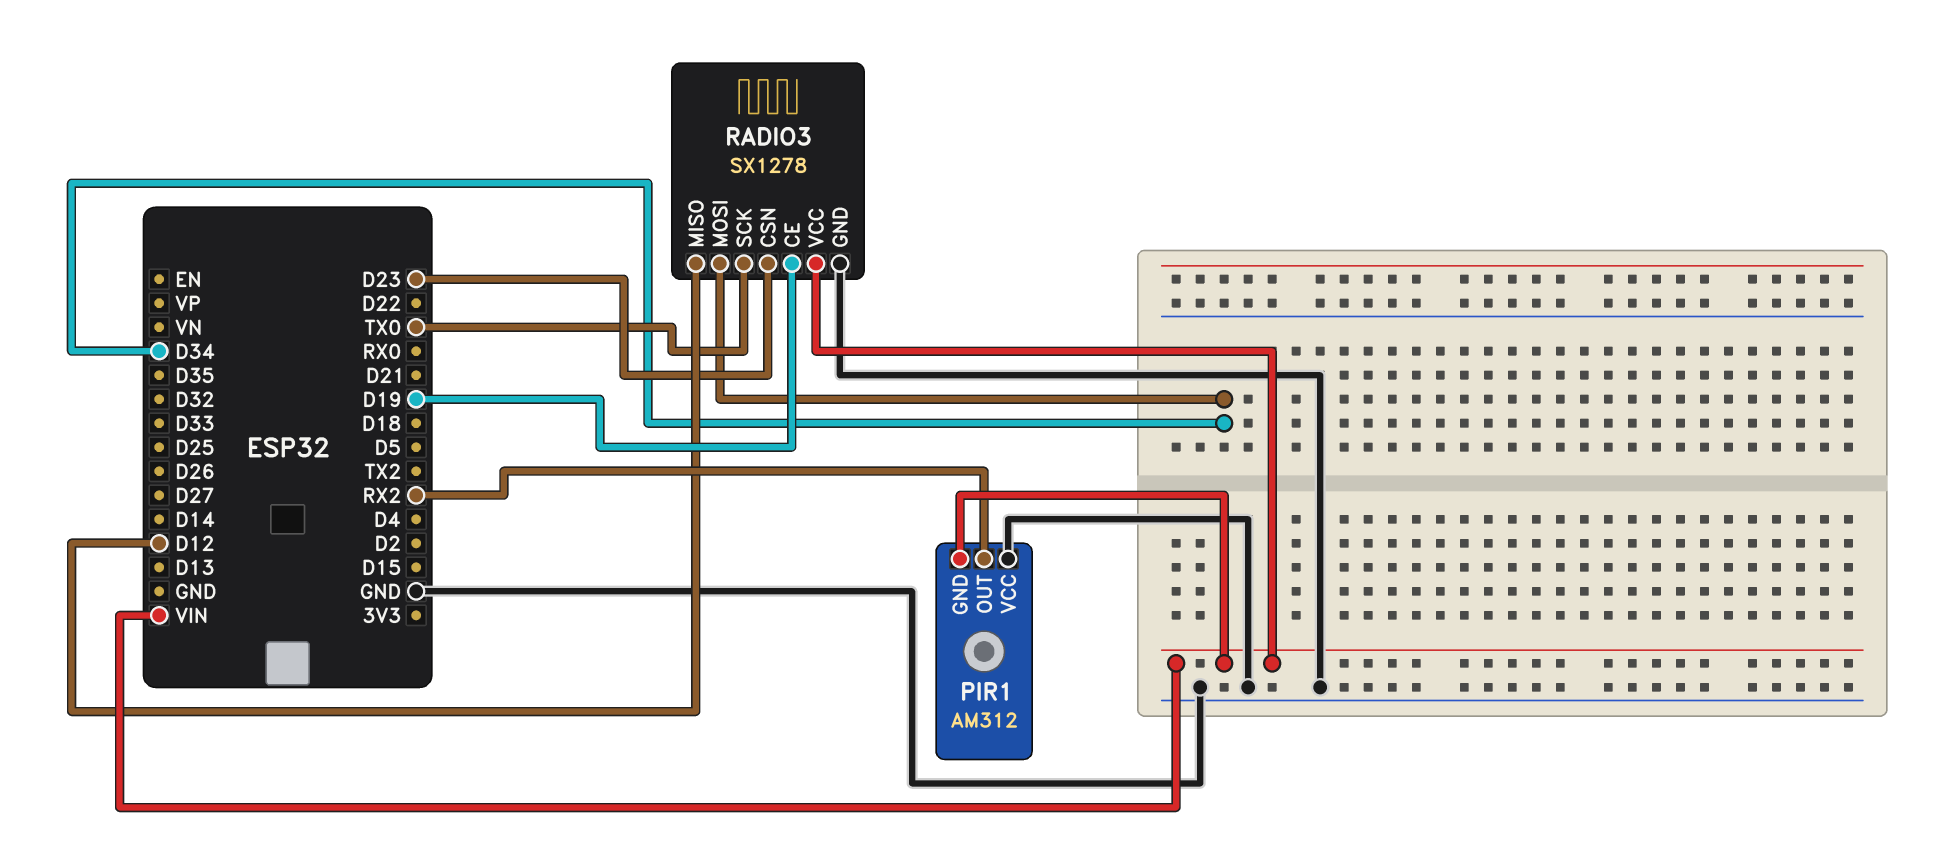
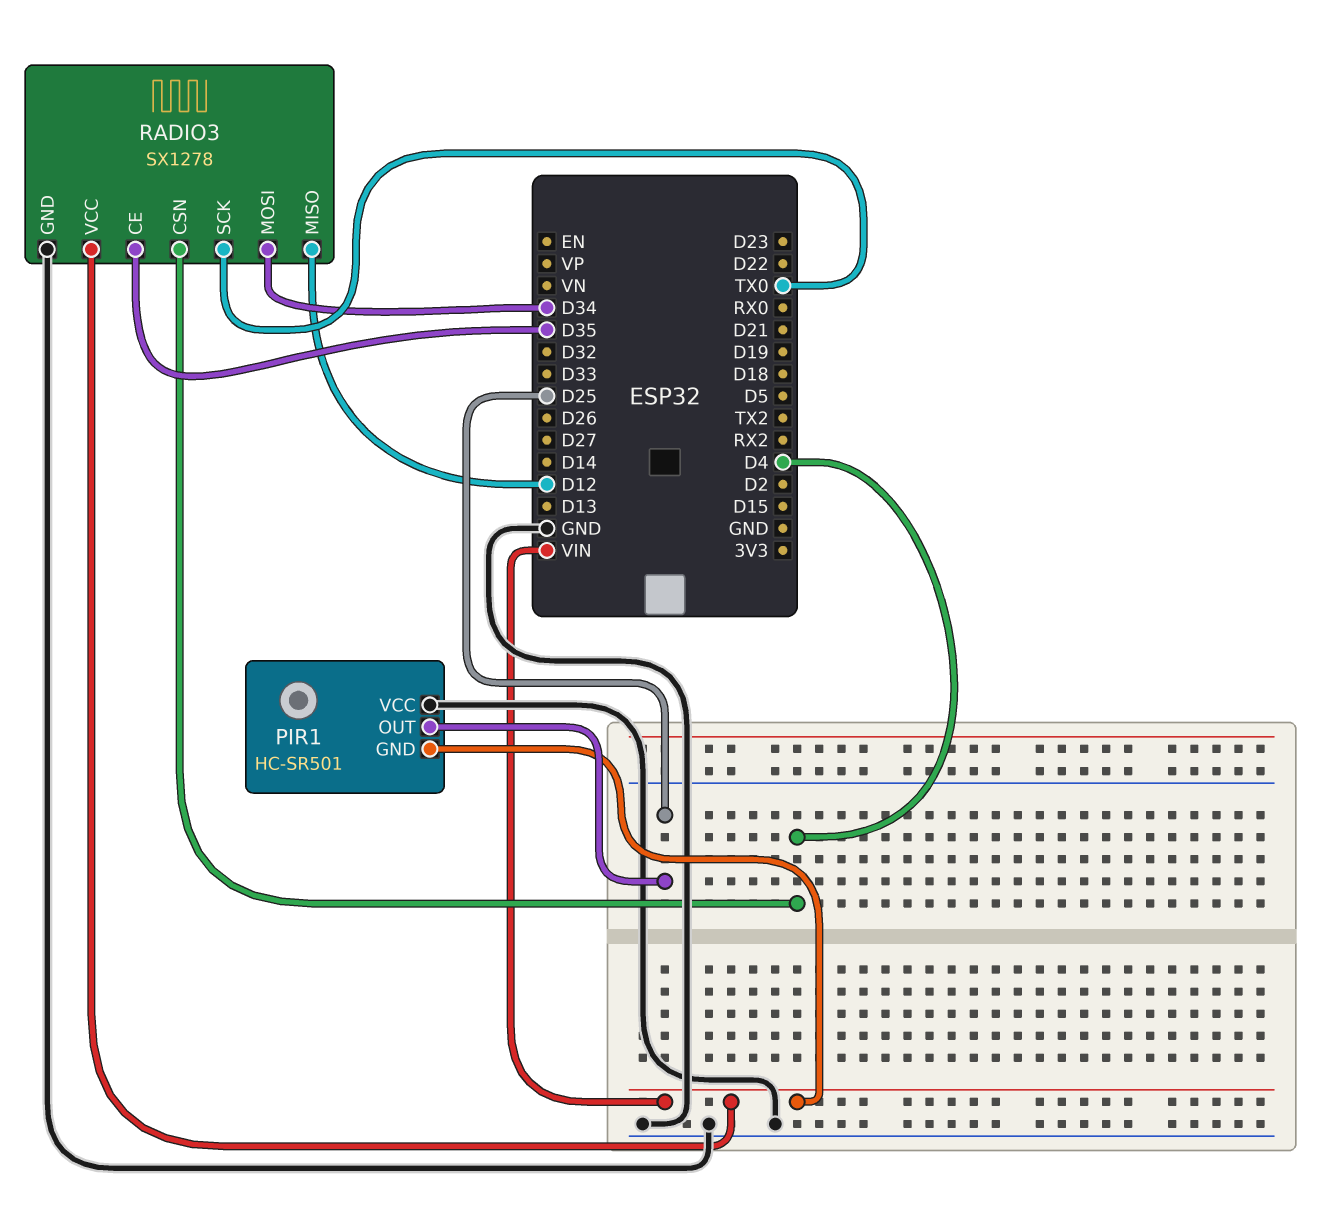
PIR1: AM312 -> HC-SR501
PIR1 pin OUT: RX2 -> D25
RADIO3 pin CE: D19 -> D35
RADIO3 pin CSN: D23 -> D4

